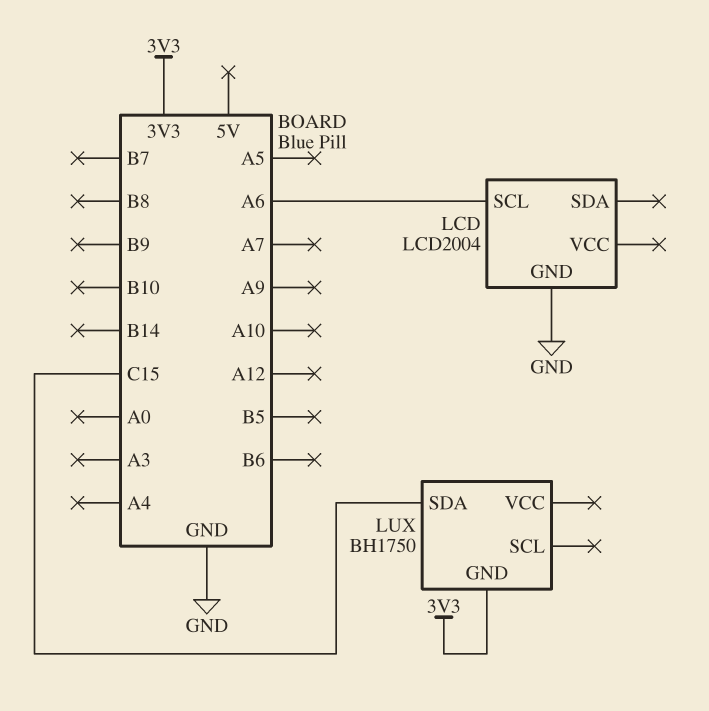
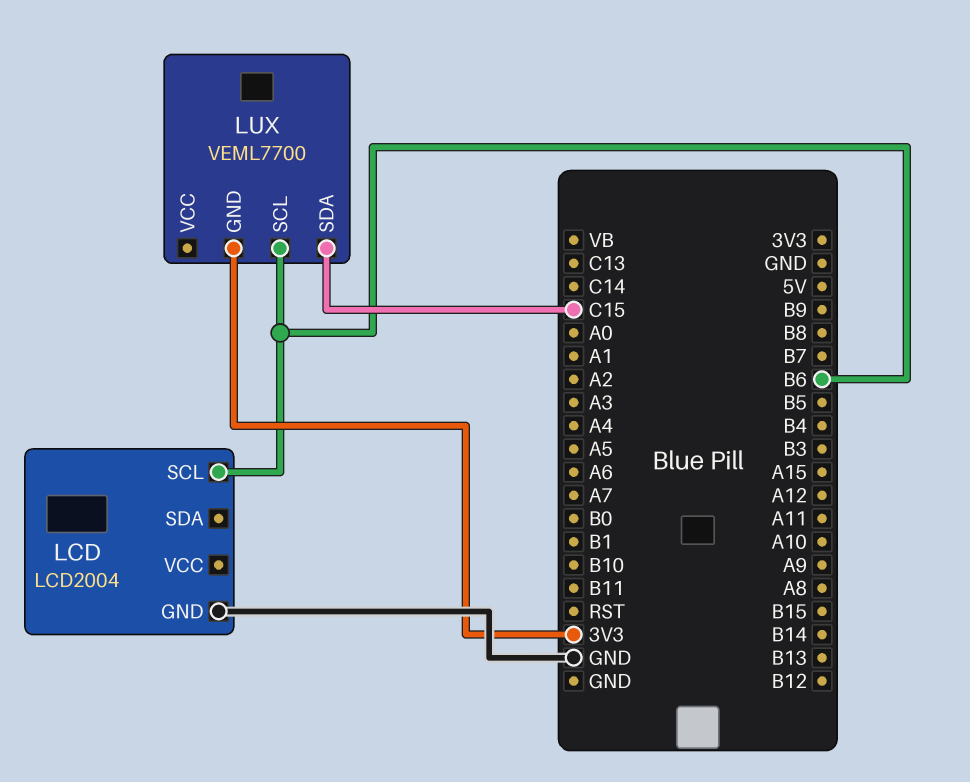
LCD pin SCL: A6 -> B6
LUX: BH1750 -> VEML7700
LUX pin SCL: none -> B6

